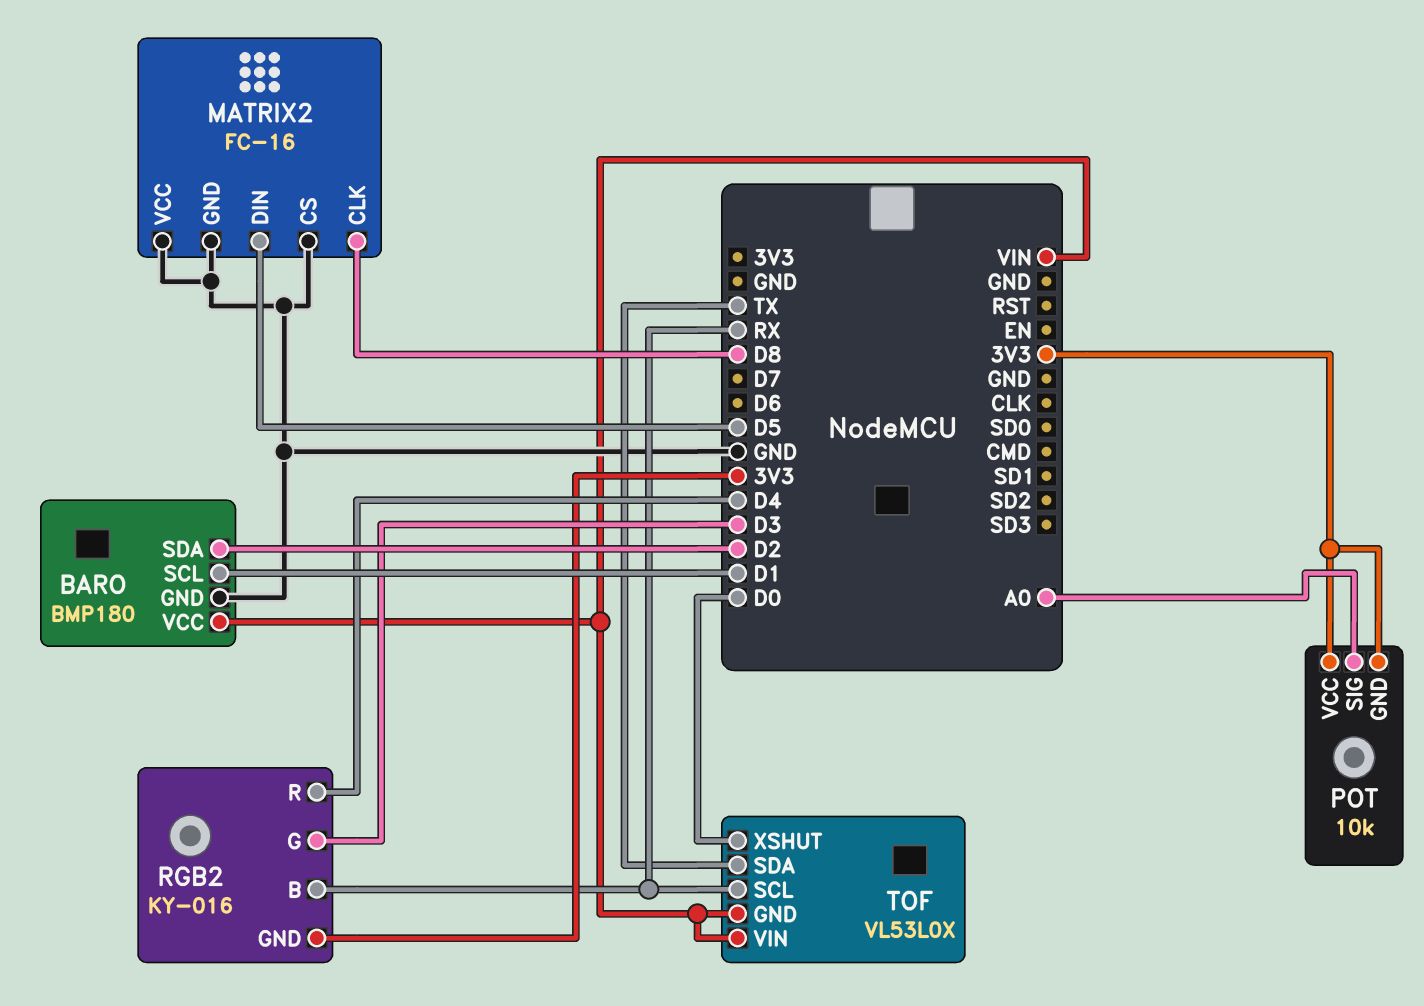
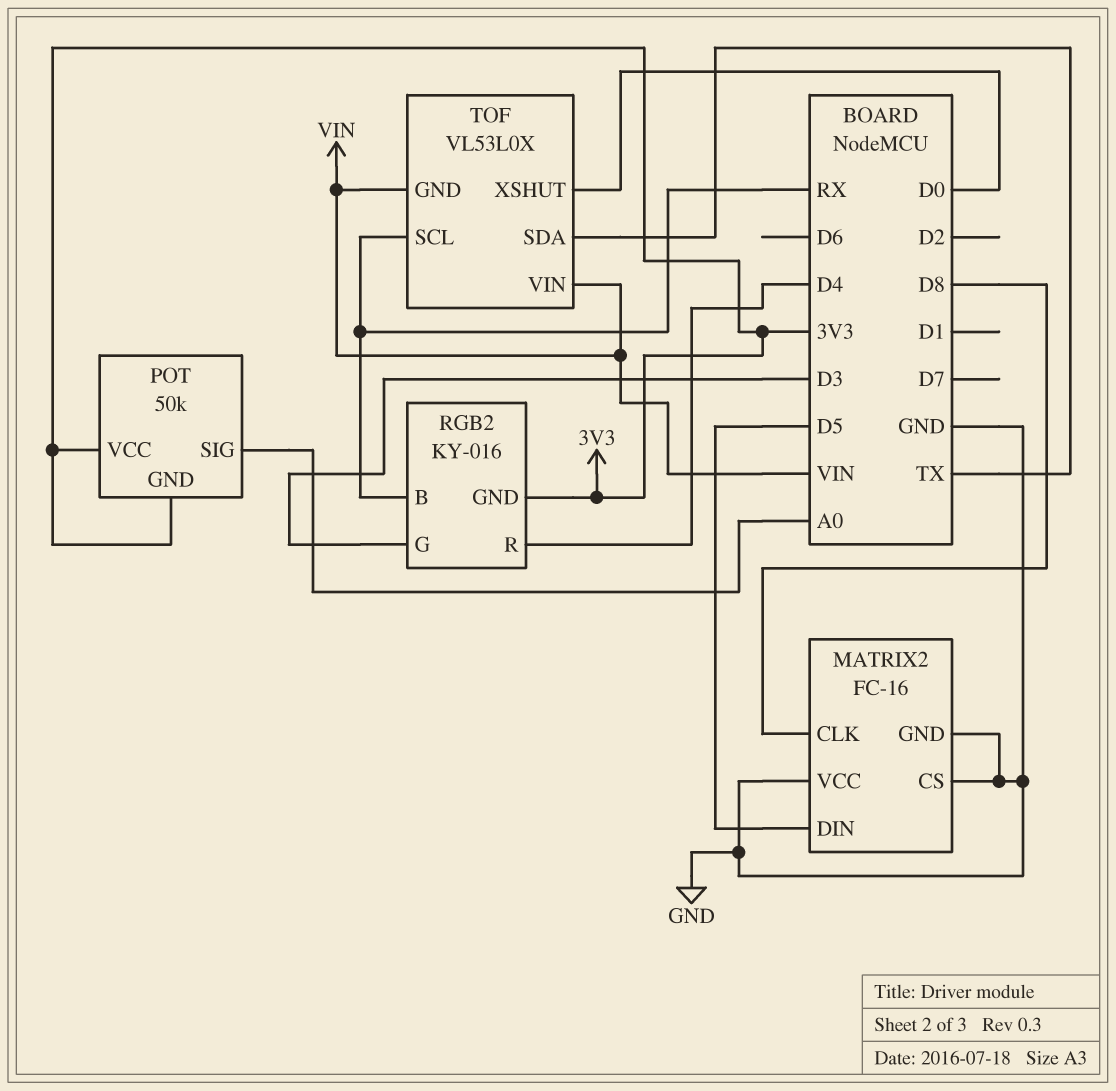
BARO: BMP180 -> none
BARO pin GND: GND -> none
BARO pin SCL: D1 -> none
BARO pin SDA: D2 -> none
BARO pin VCC: VIN -> none
POT: 10k -> 50k

